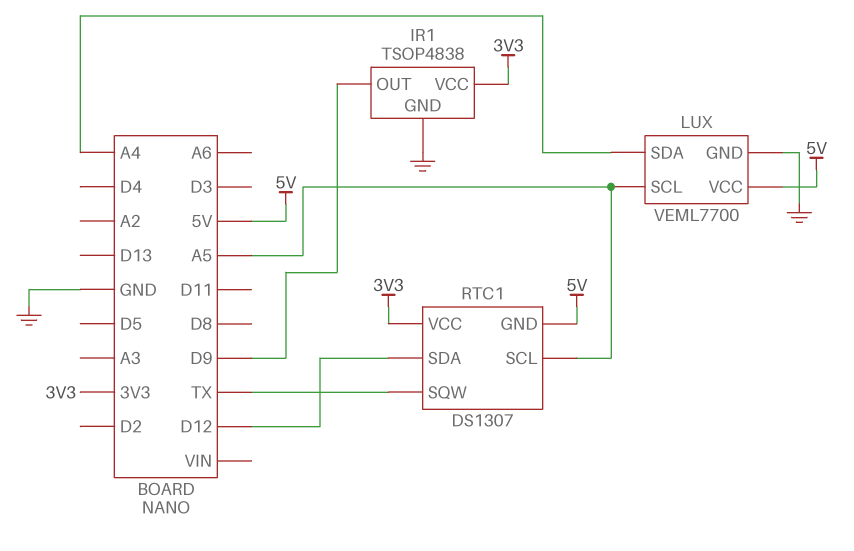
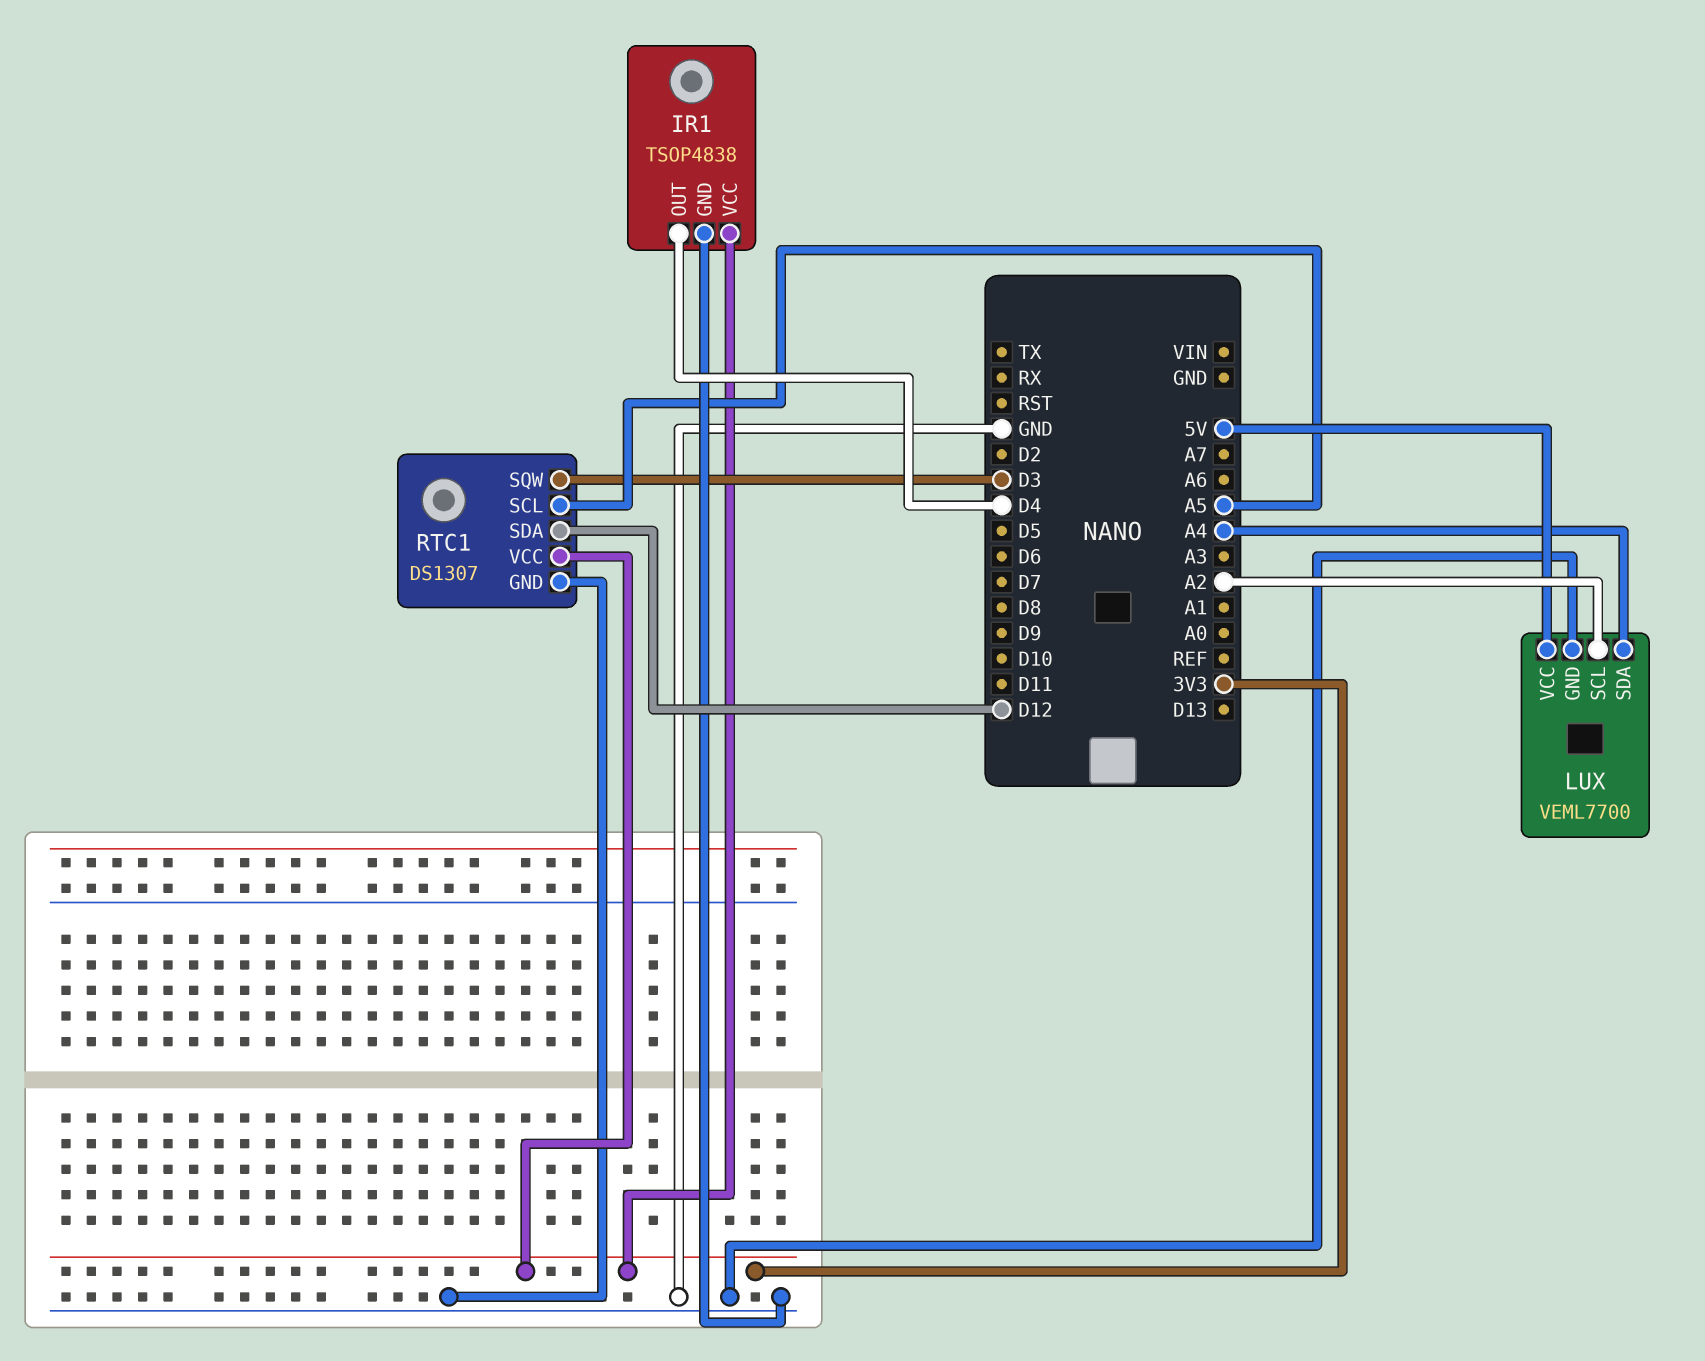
IR1 pin OUT: D9 -> D4
LUX pin SCL: A5 -> A2
RTC1 pin GND: 5V -> GND
RTC1 pin SQW: TX -> D3

